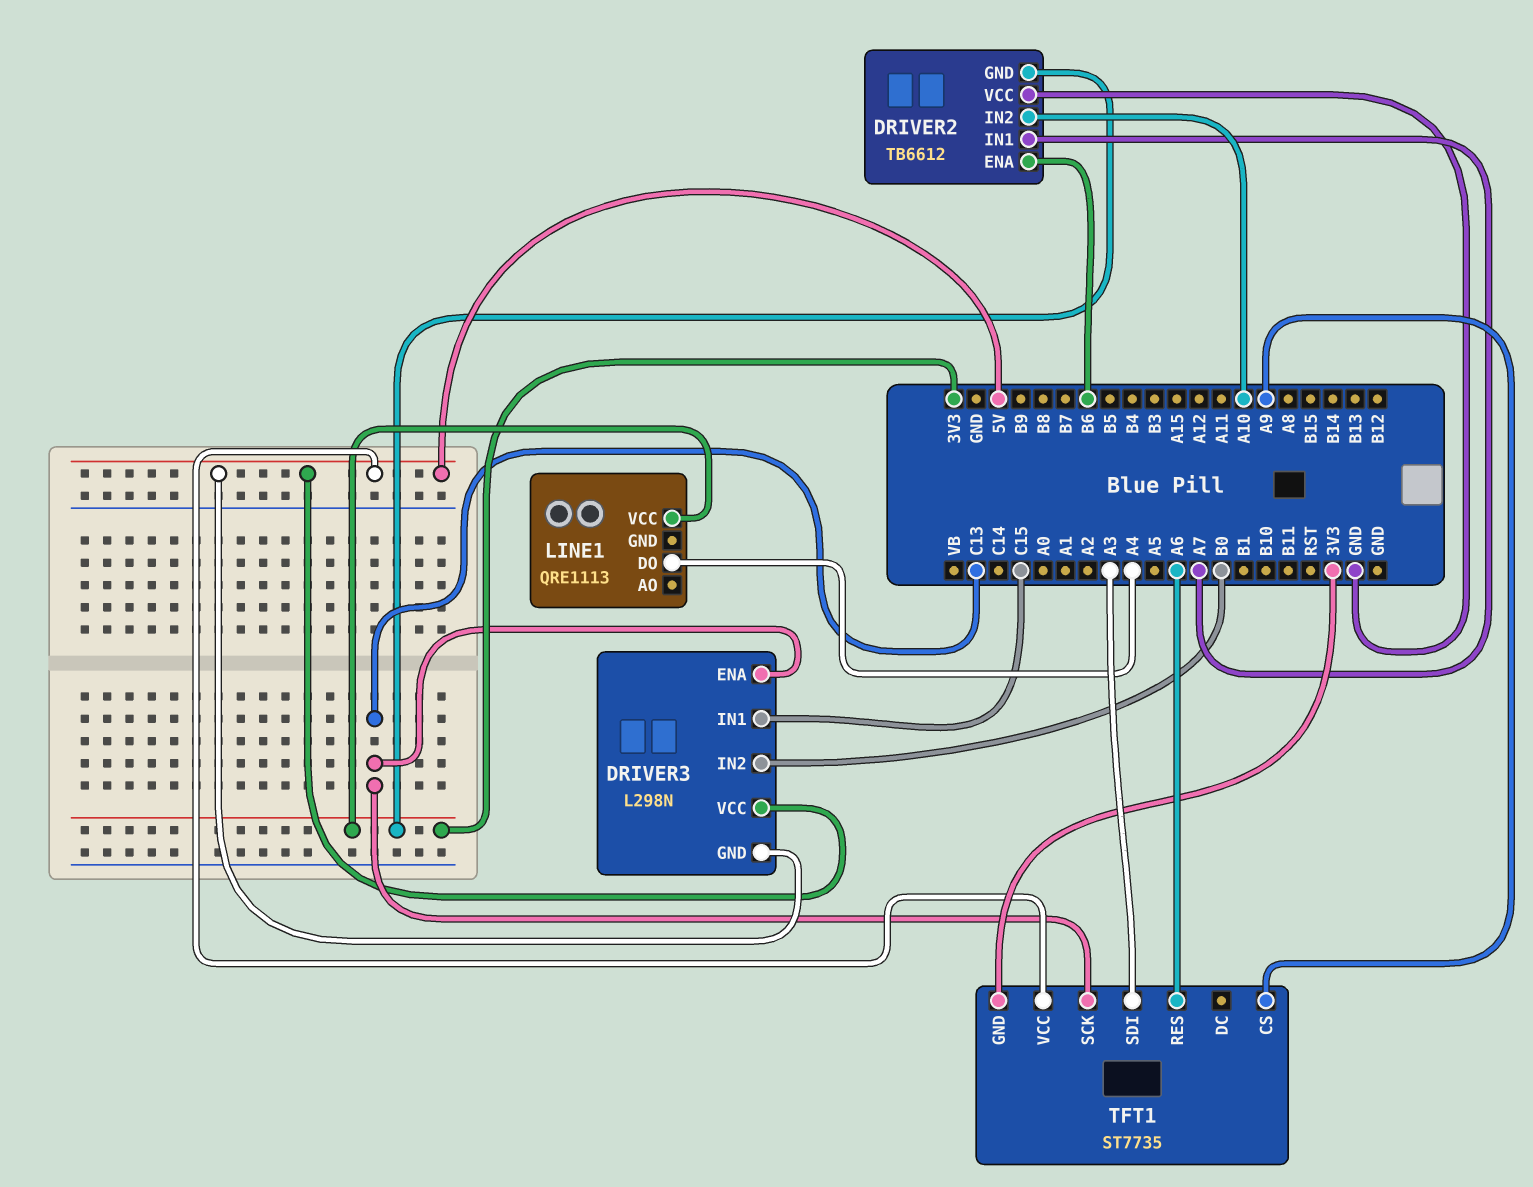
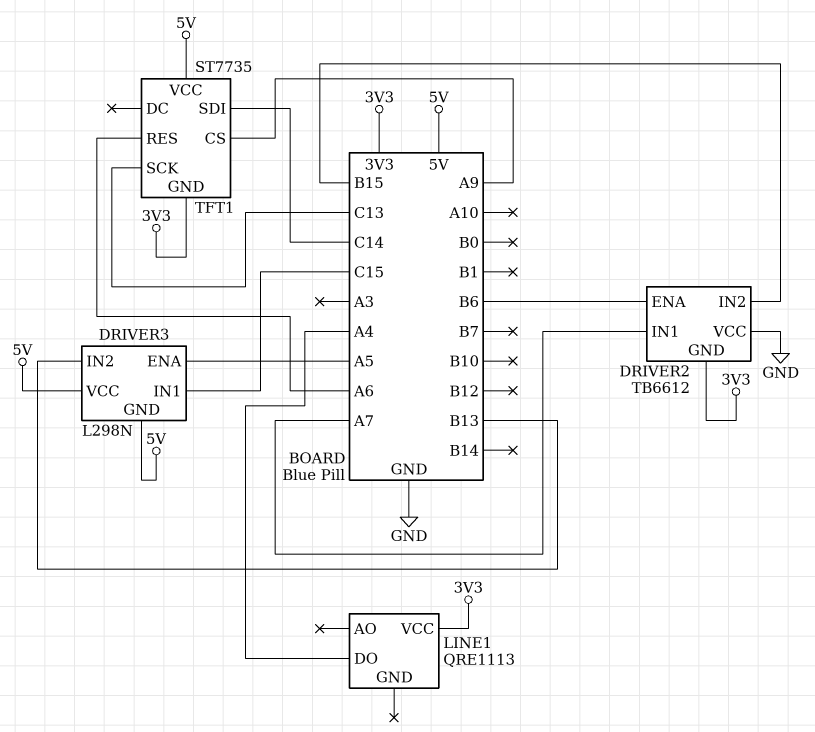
DRIVER2 pin IN2: A10 -> B15
DRIVER3 pin ENA: C13 -> A5
DRIVER3 pin IN2: B0 -> B13
TFT1 pin SDI: A3 -> C14

